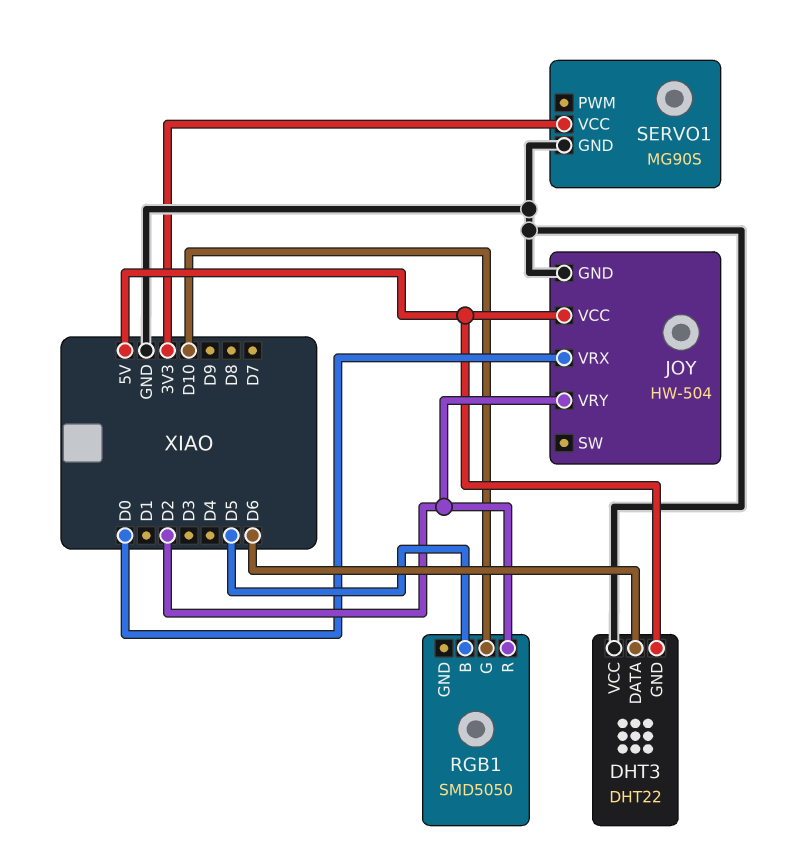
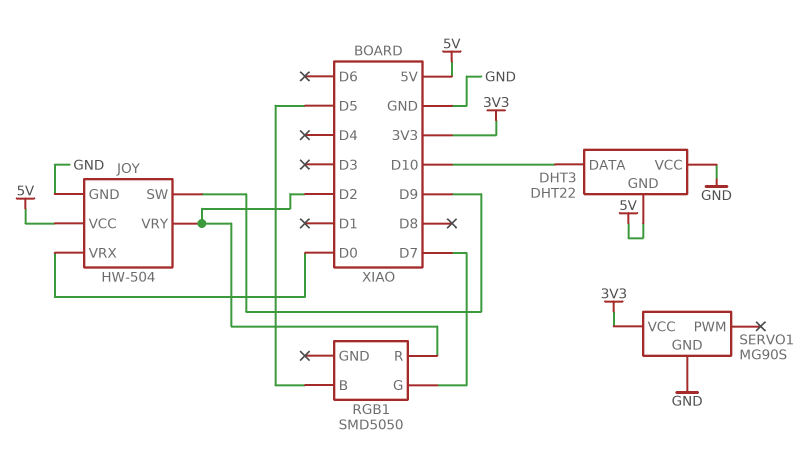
DHT3 pin DATA: D6 -> D10
JOY pin SW: none -> D9
RGB1 pin G: D10 -> D7

